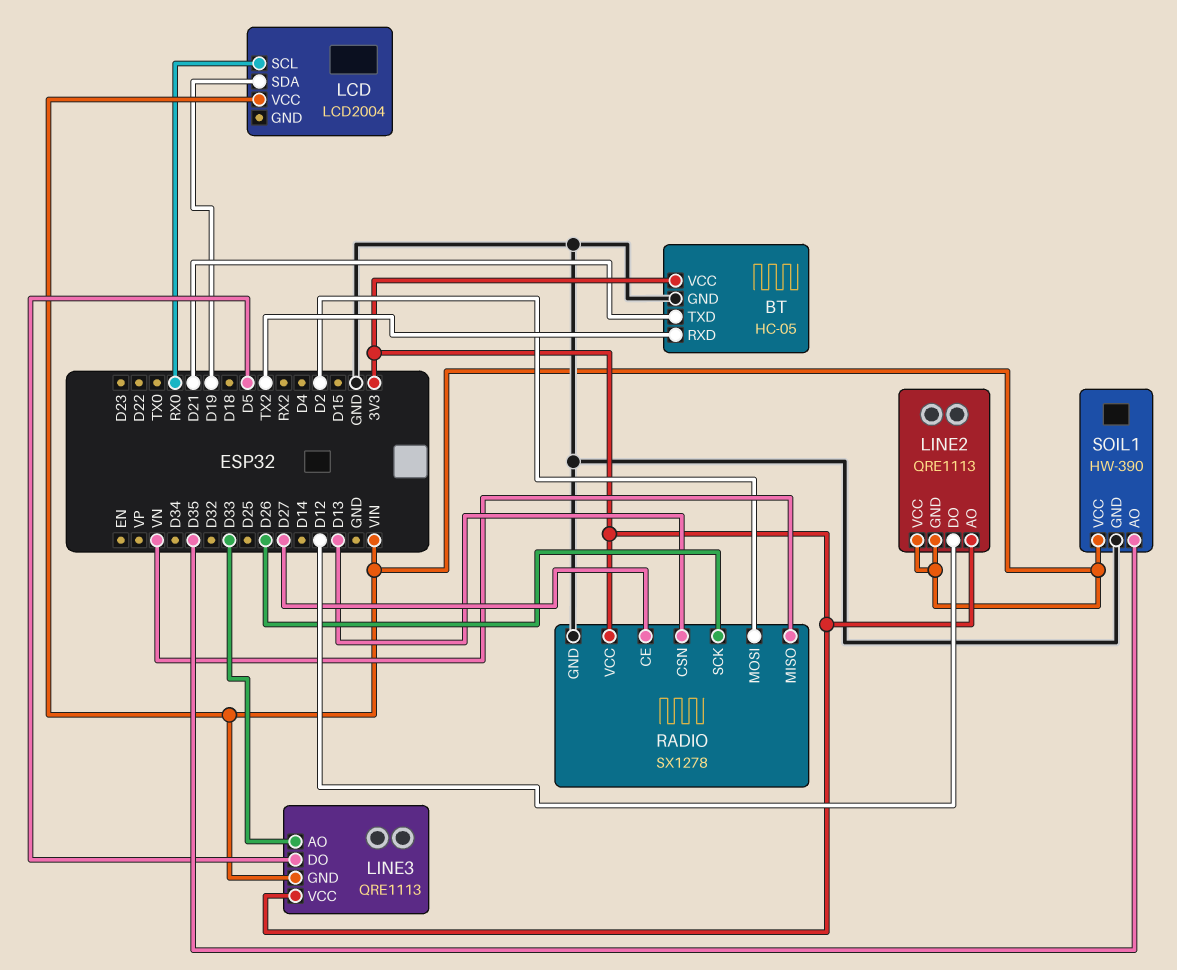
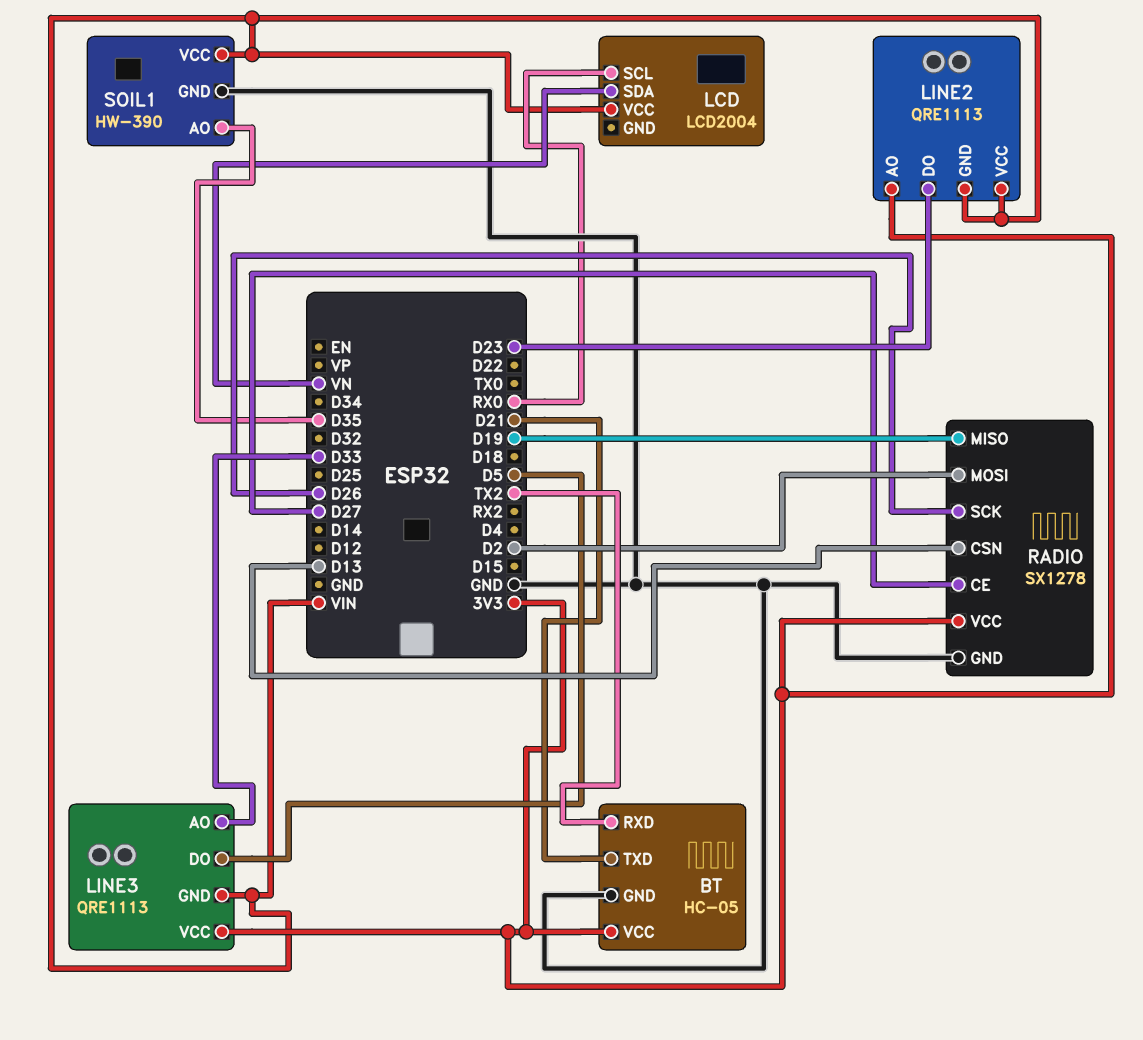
LCD pin SDA: D19 -> VN
LINE2 pin DO: D12 -> D23
RADIO pin MISO: VN -> D19

